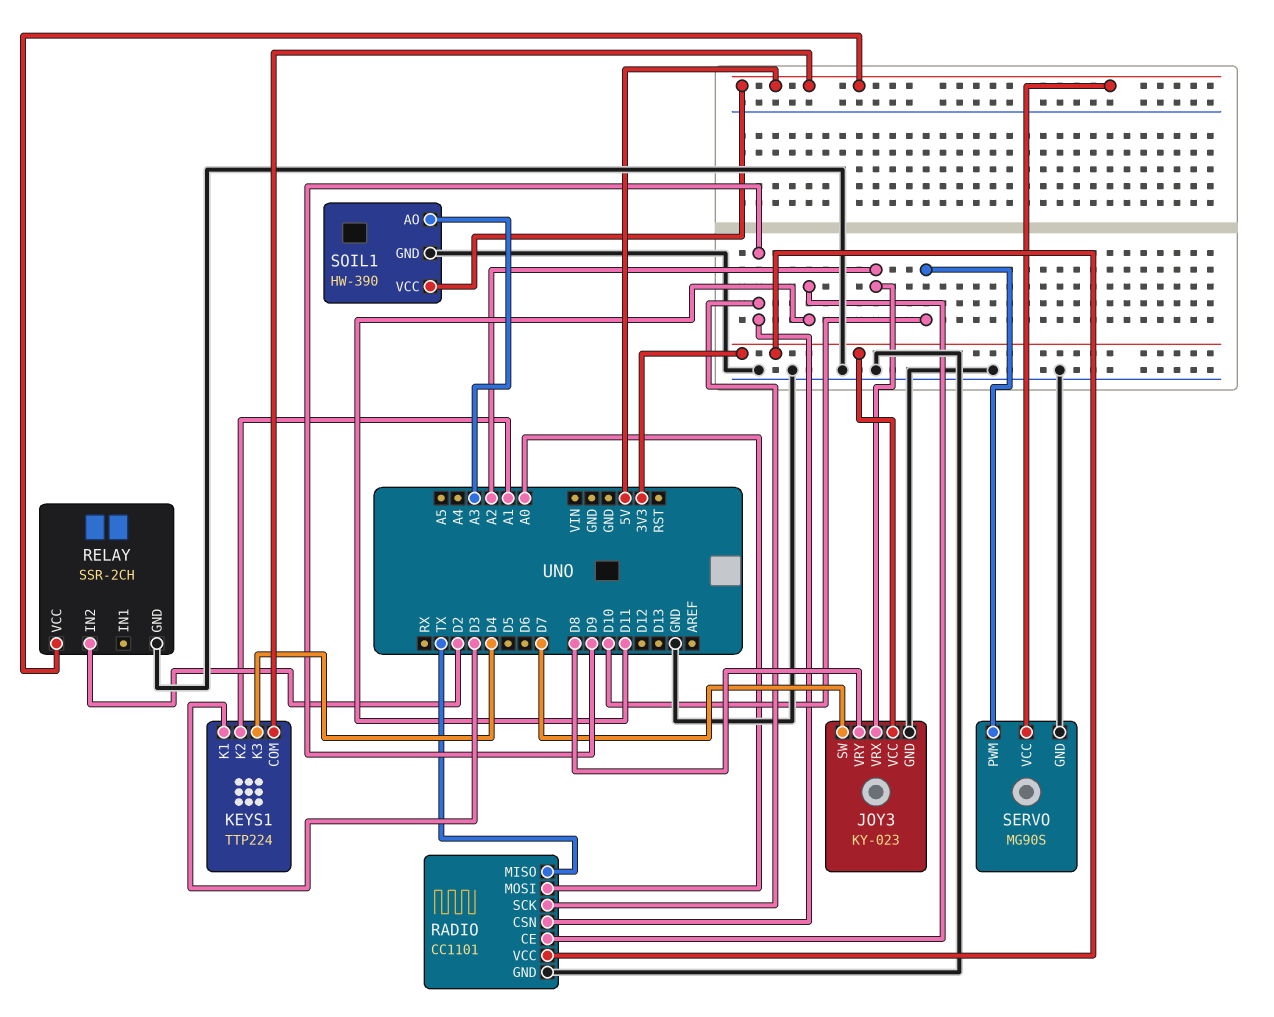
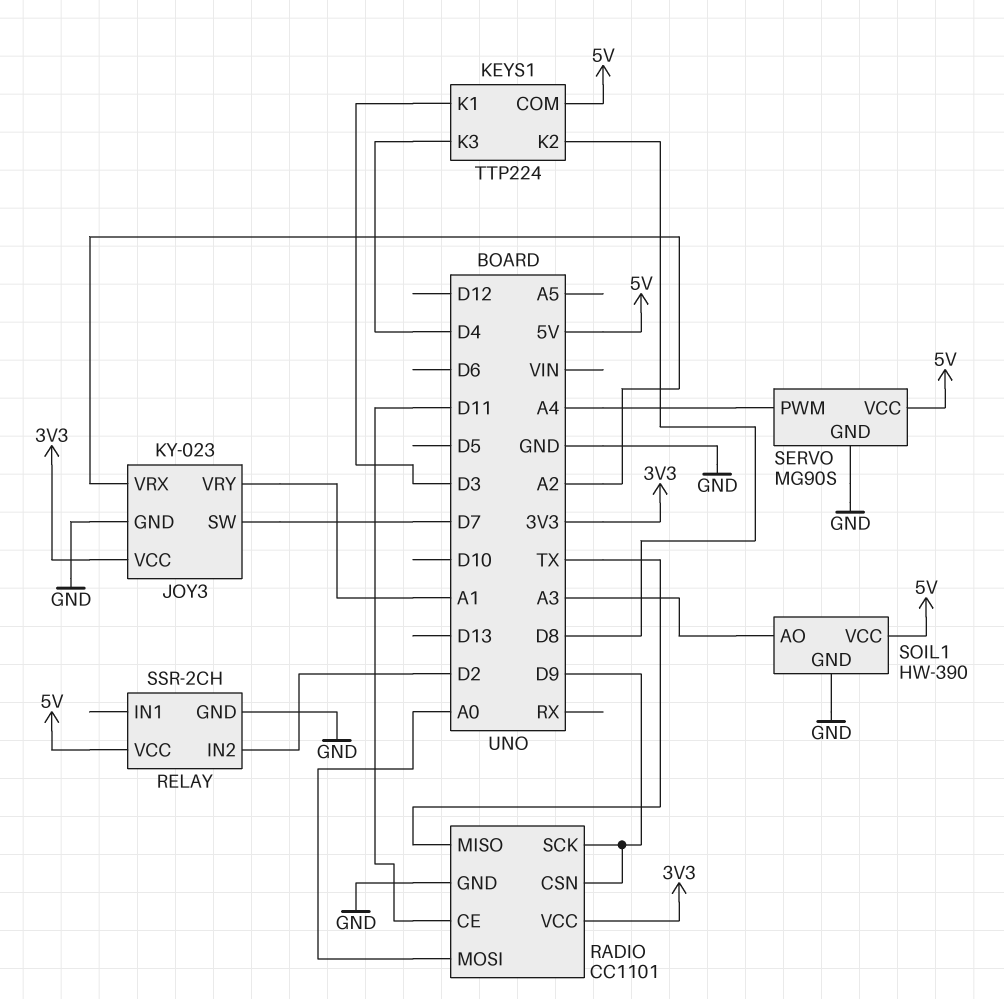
JOY3 pin VRY: D8 -> A1
KEYS1 pin K2: A1 -> D8
SERVO pin PWM: D10 -> A4

